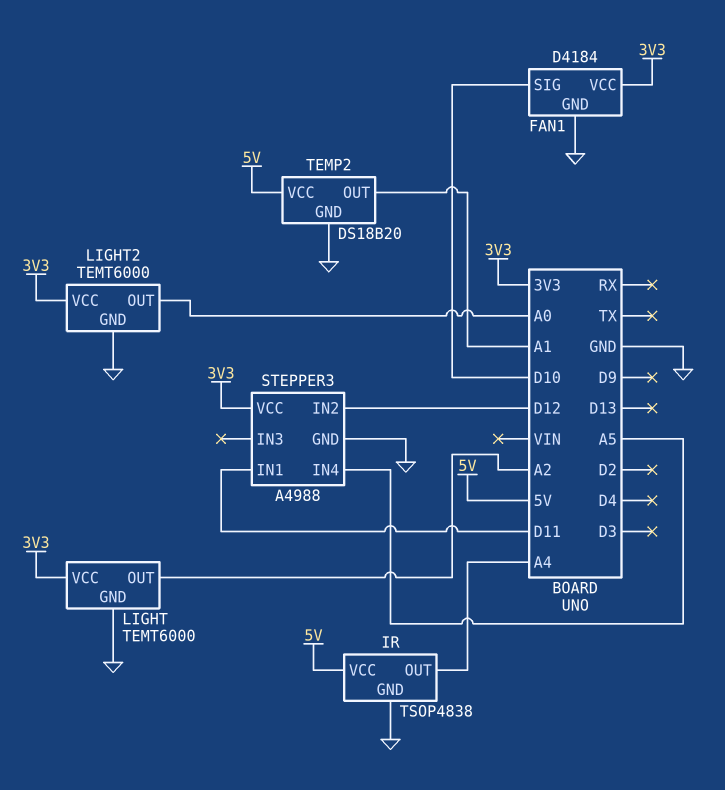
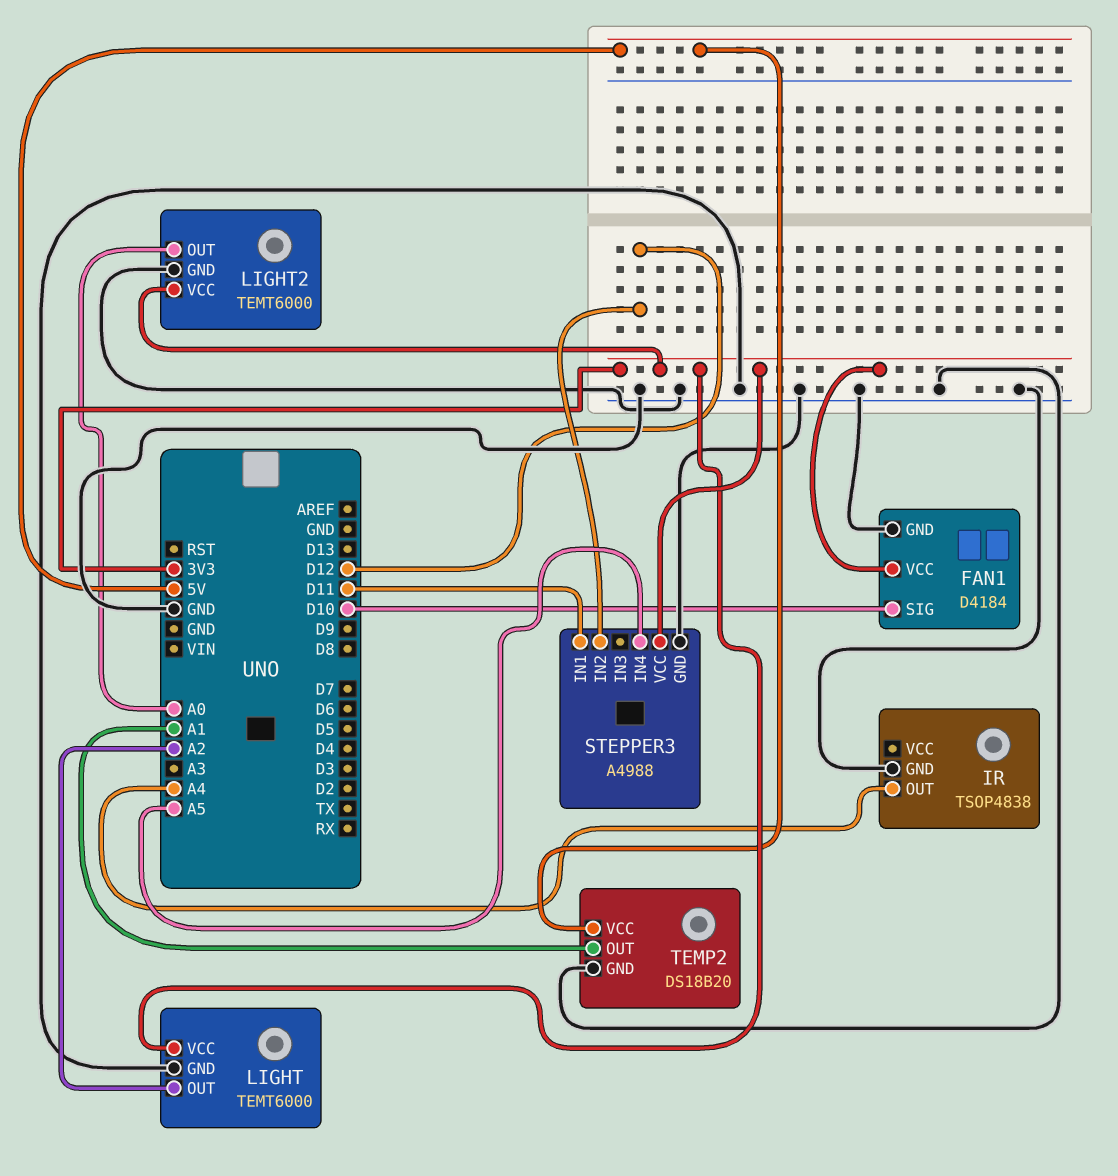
IR pin VCC: 5V -> none

